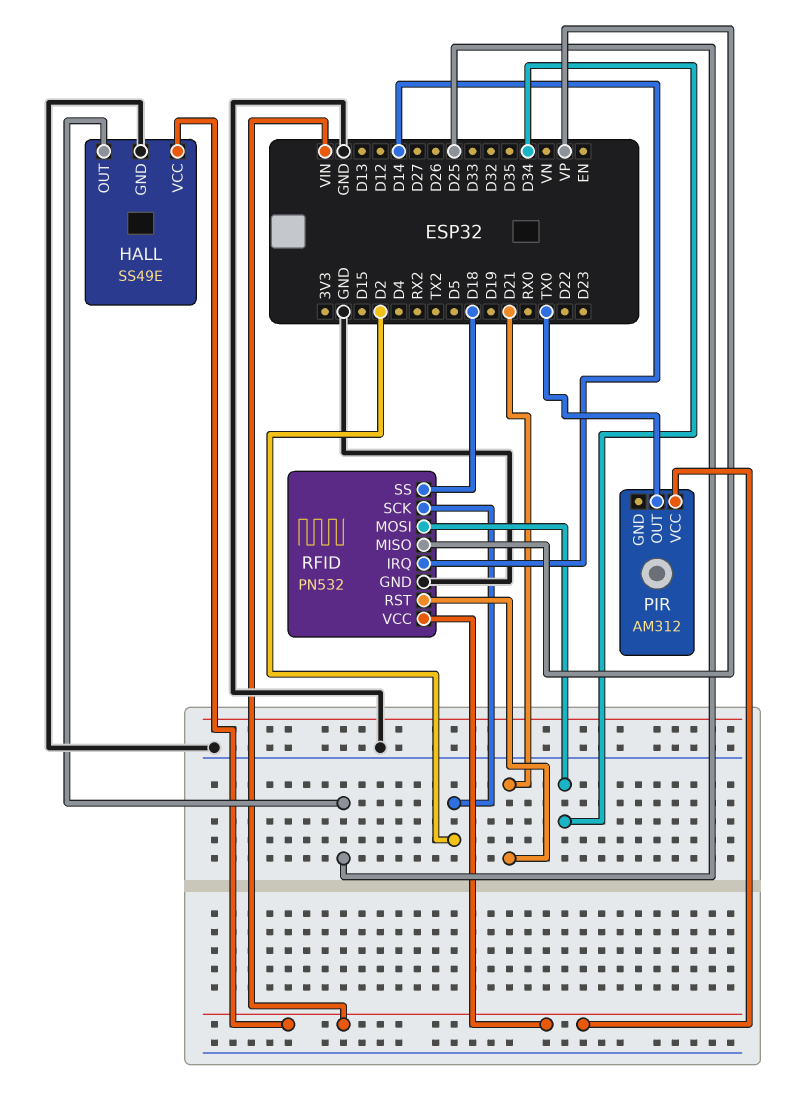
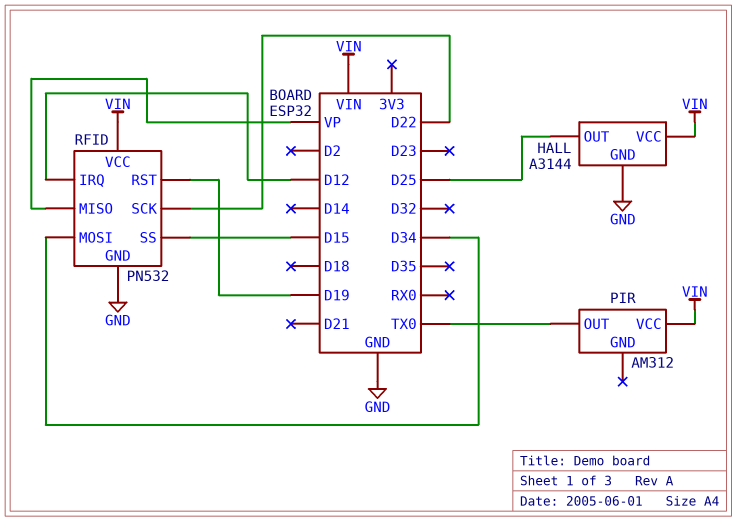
HALL: SS49E -> A3144
RFID pin IRQ: D14 -> D12
RFID pin RST: D21 -> D19
RFID pin SCK: D2 -> D22
RFID pin SS: D18 -> D15

